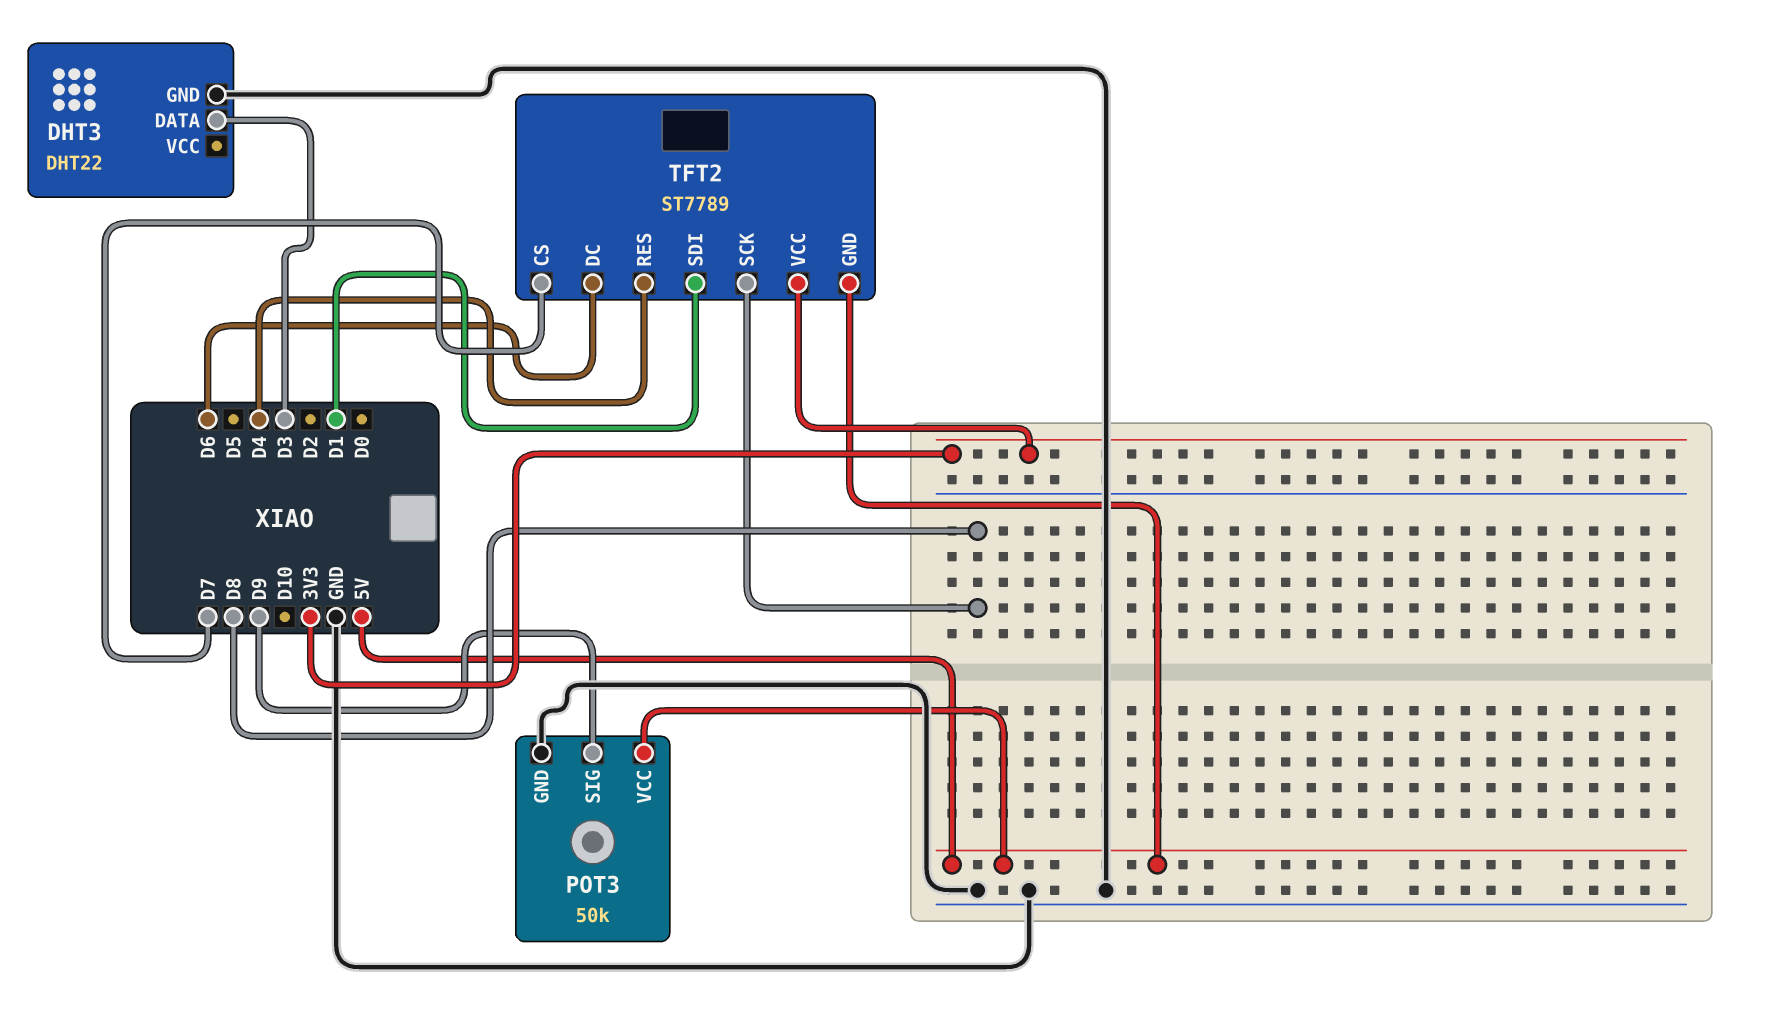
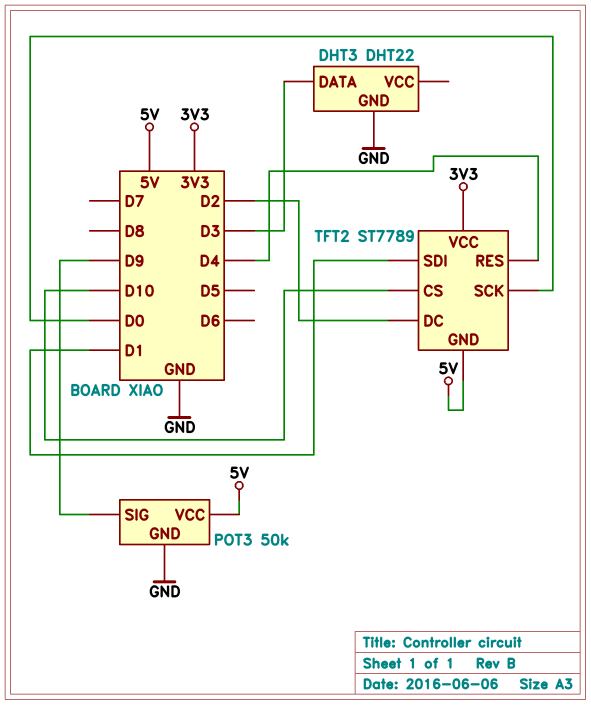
TFT2 pin CS: D7 -> D10
TFT2 pin DC: D6 -> D2
TFT2 pin SCK: D8 -> D0

